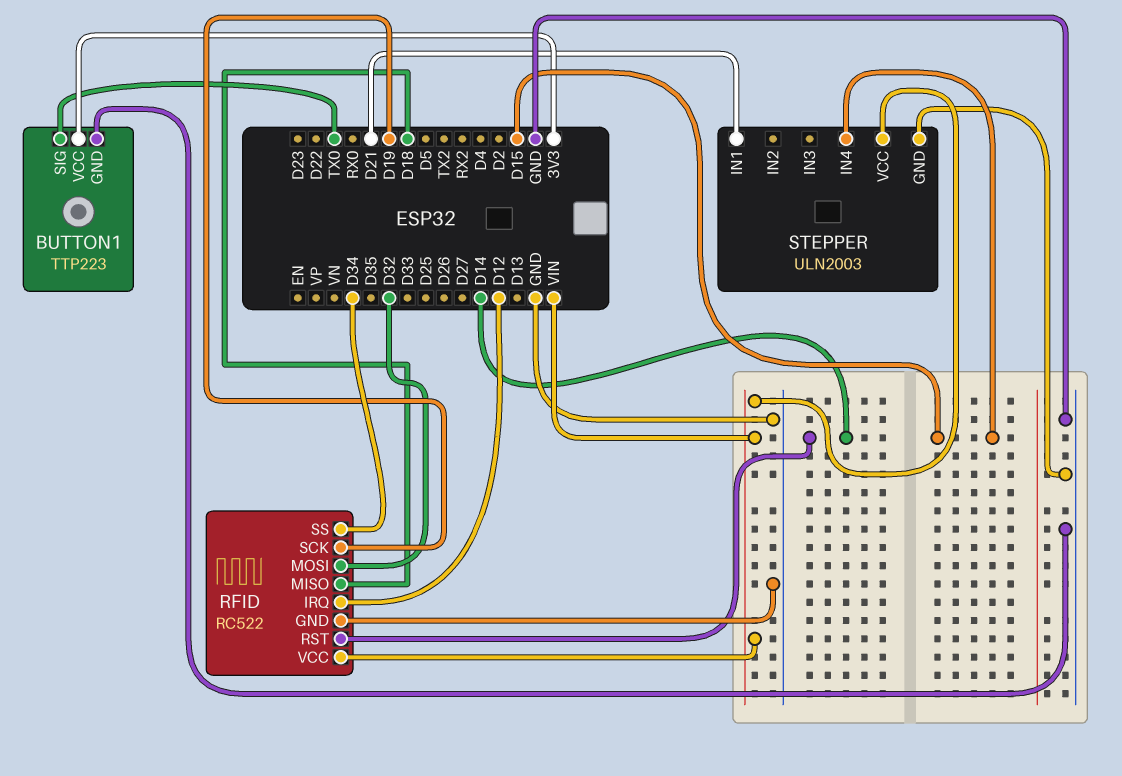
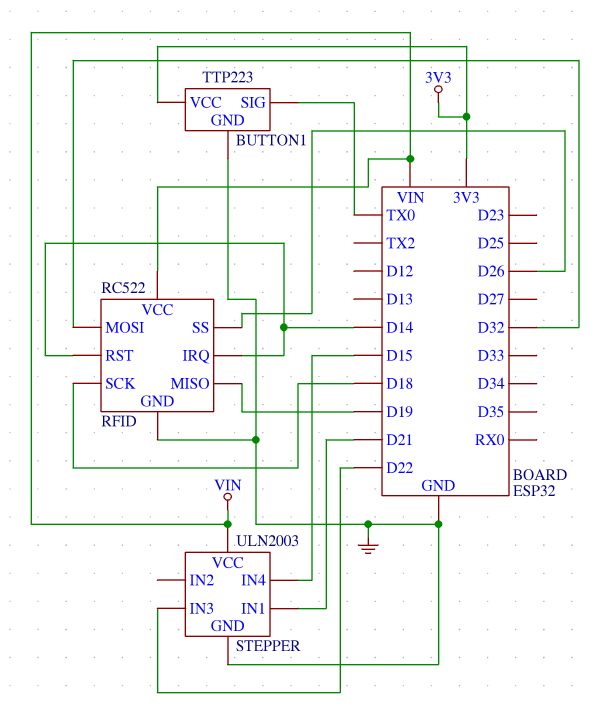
RFID pin IRQ: D12 -> D14
RFID pin MISO: D18 -> D19
RFID pin SCK: D19 -> D18
RFID pin SS: D34 -> D26
STEPPER pin IN3: none -> D22

